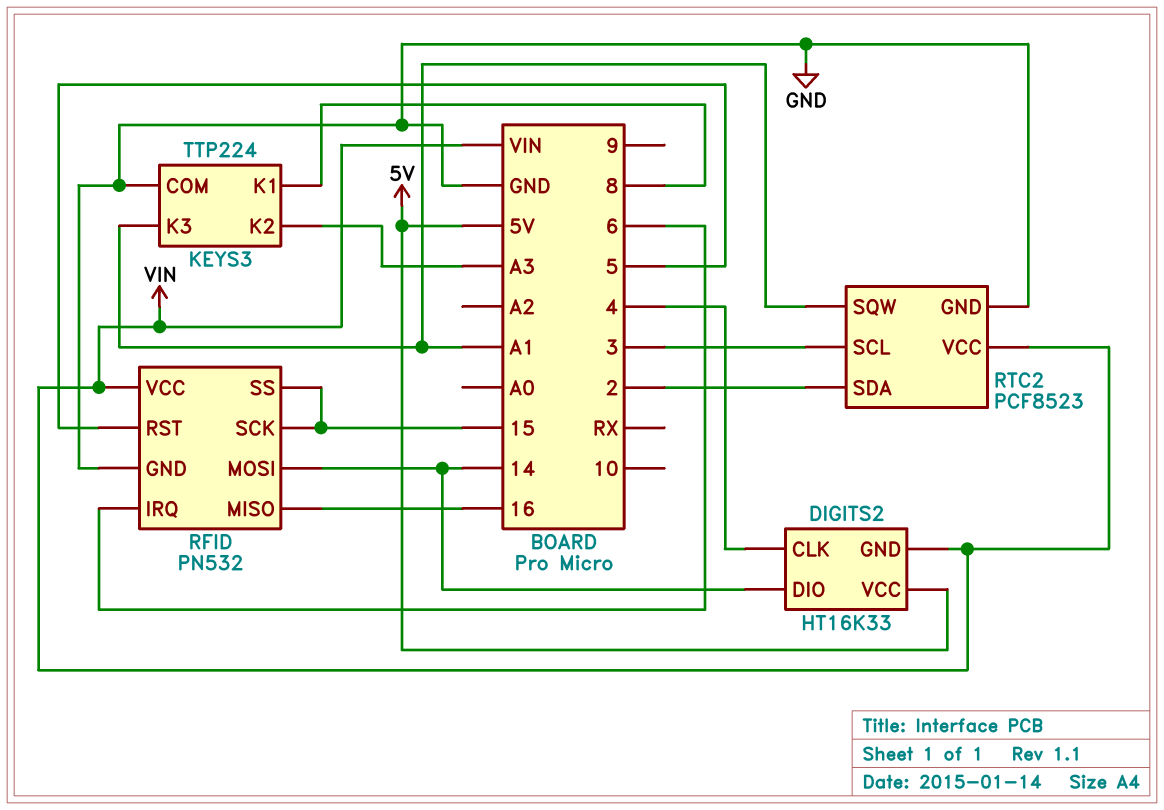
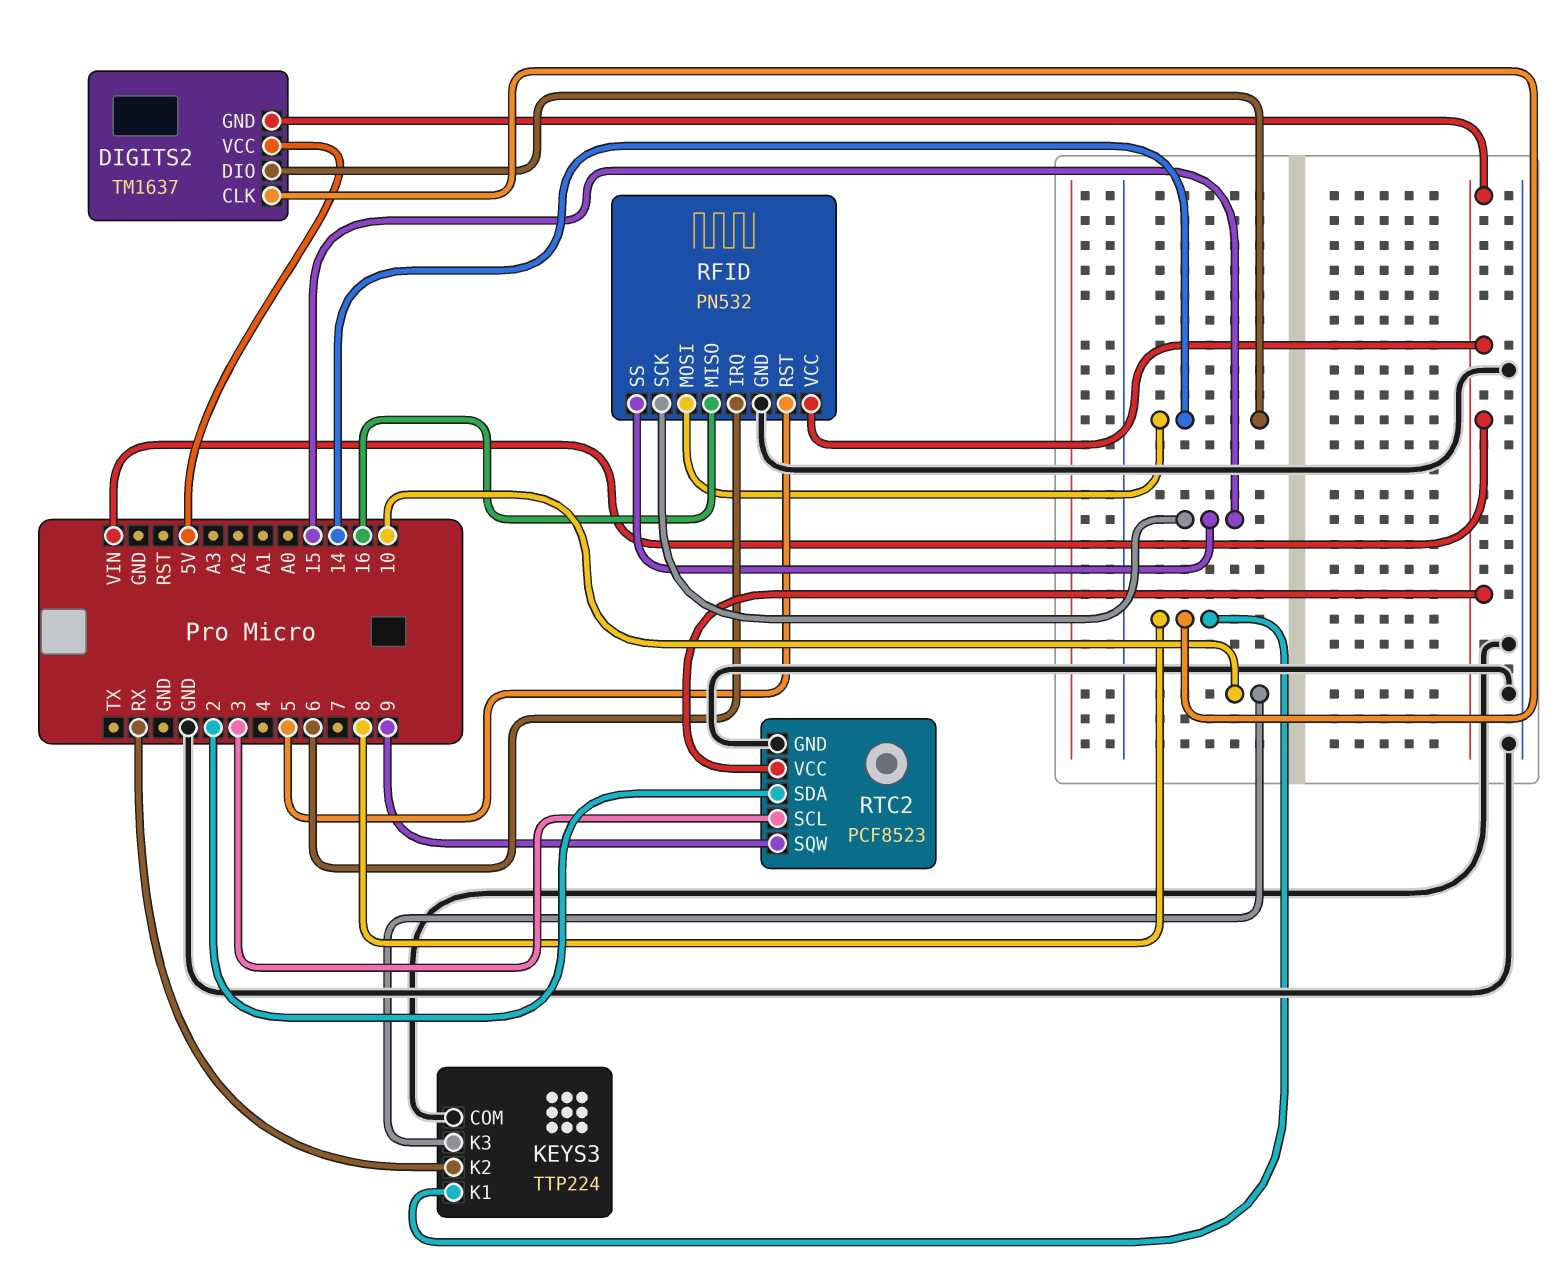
DIGITS2: HT16K33 -> TM1637
DIGITS2 pin CLK: 4 -> 8
KEYS3 pin K2: A3 -> RX
KEYS3 pin K3: A1 -> 10
RTC2 pin SQW: A1 -> 9

